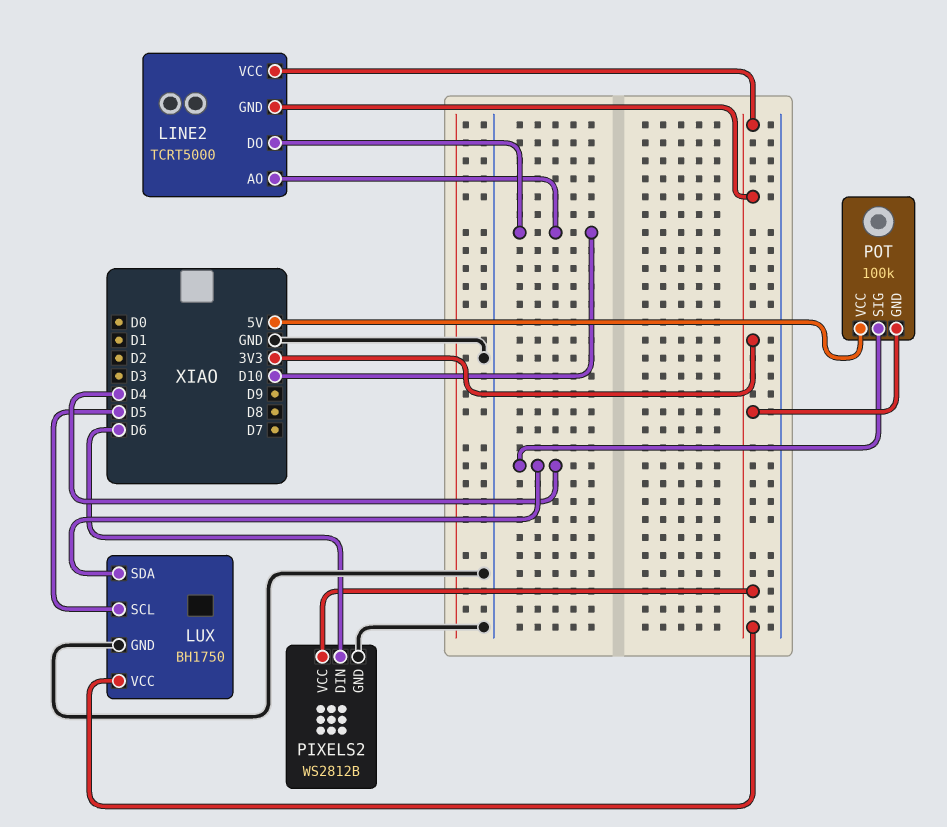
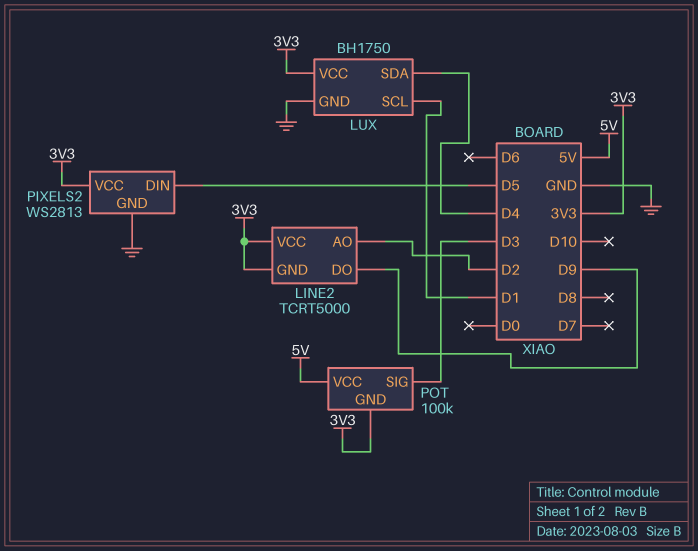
LINE2 pin AO: D10 -> D2
LINE2 pin DO: D10 -> D9
LUX pin SCL: D5 -> D1
PIXELS2: WS2812B -> WS2813
PIXELS2 pin DIN: D6 -> D5
POT pin SIG: D4 -> D3

